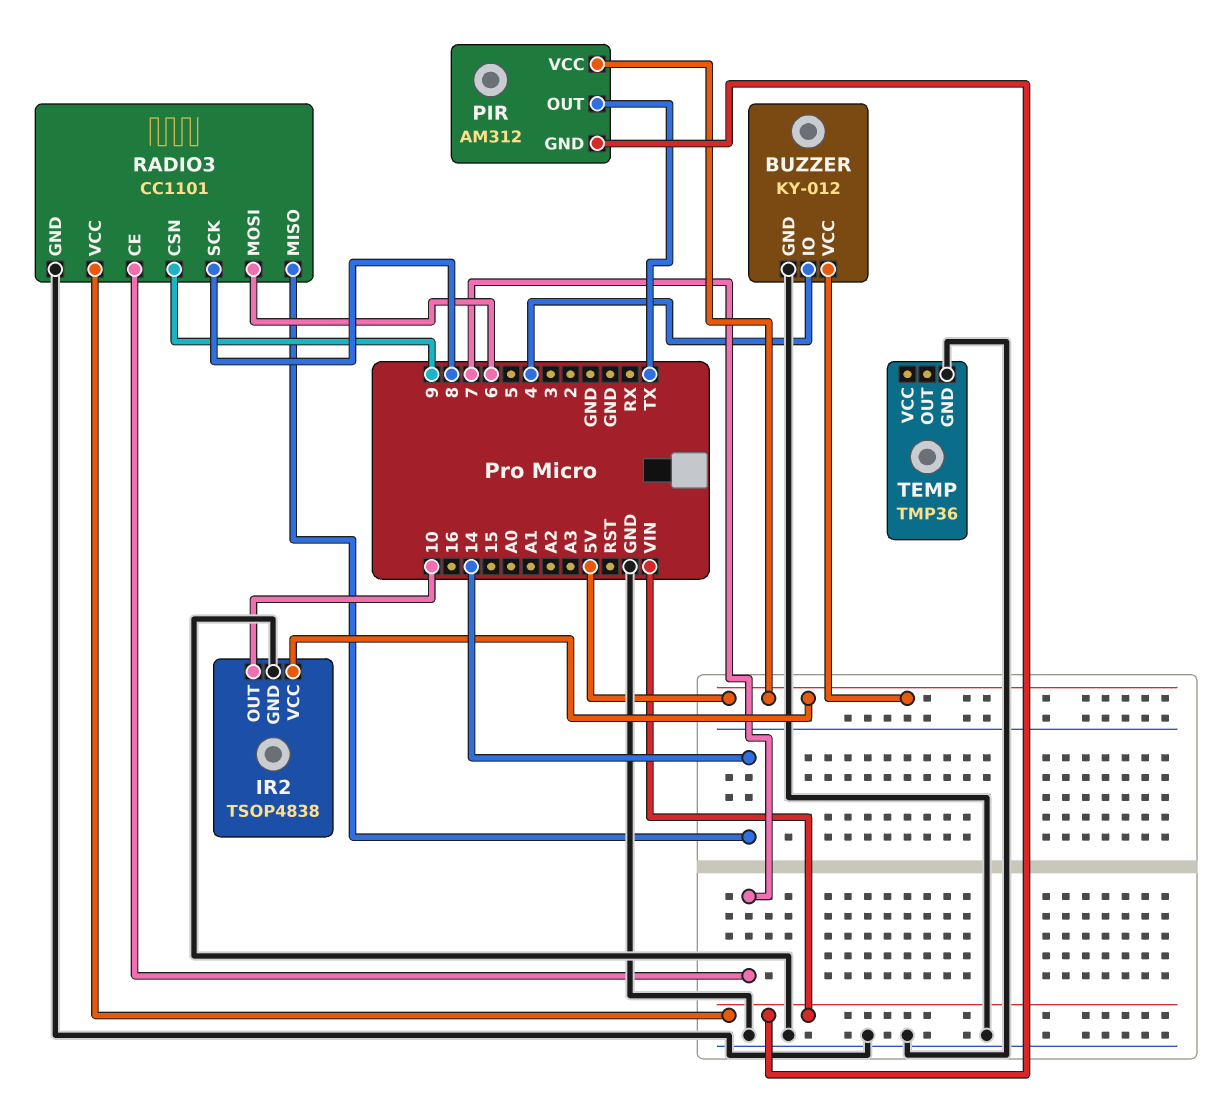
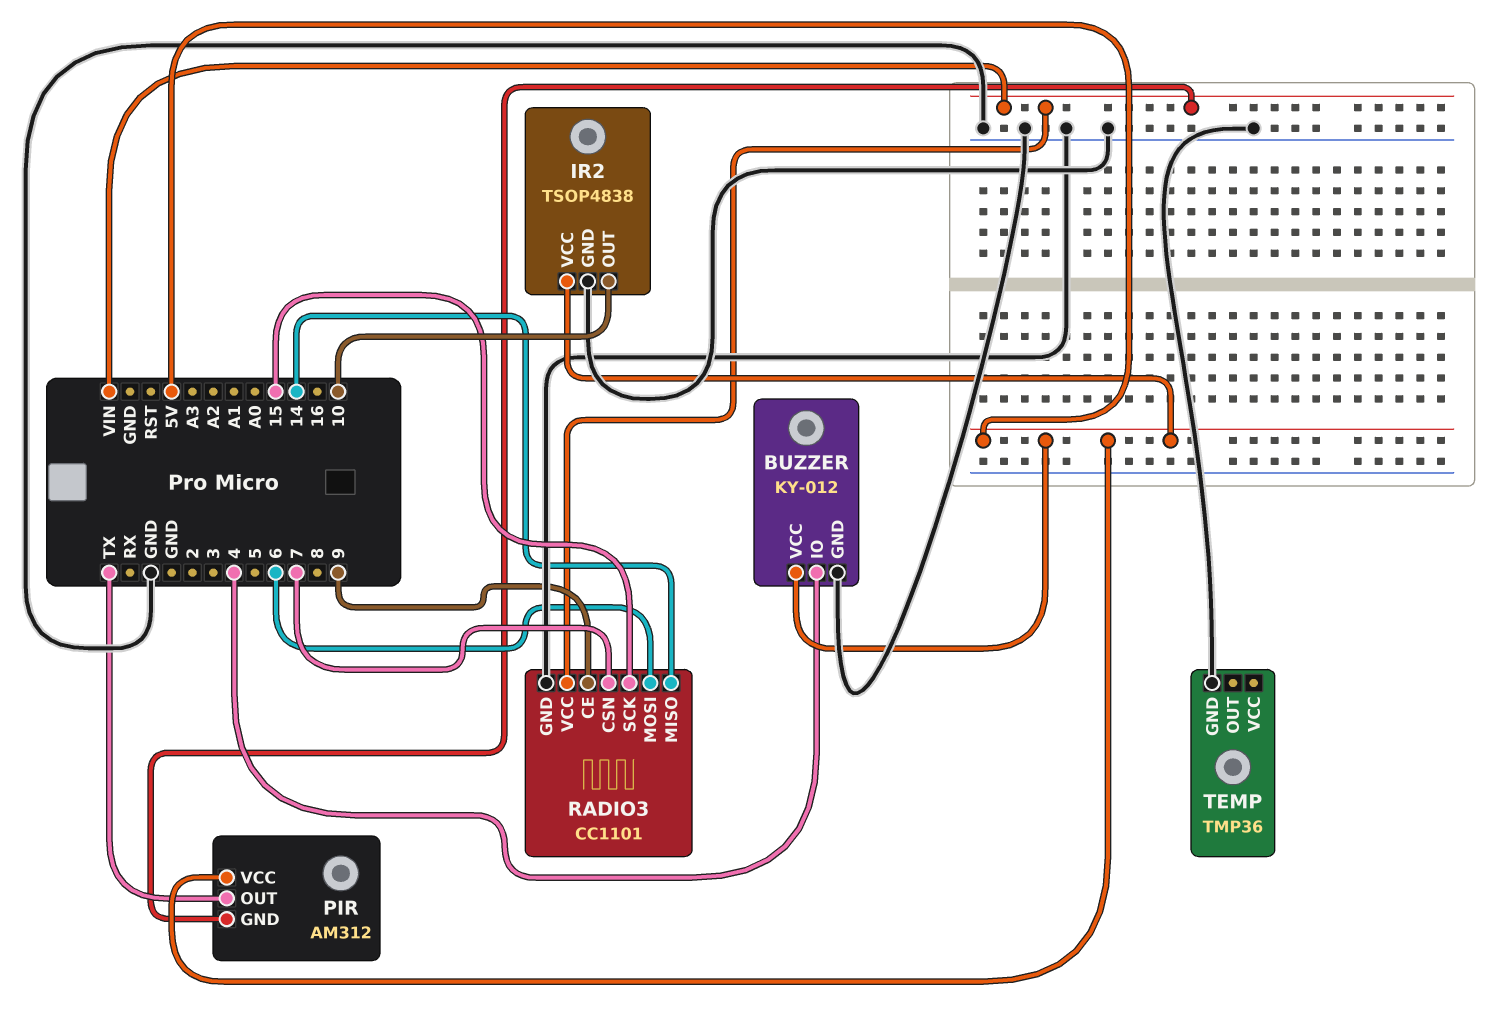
RADIO3 pin CE: 7 -> 9
RADIO3 pin CSN: 9 -> 7
RADIO3 pin SCK: 8 -> 15

